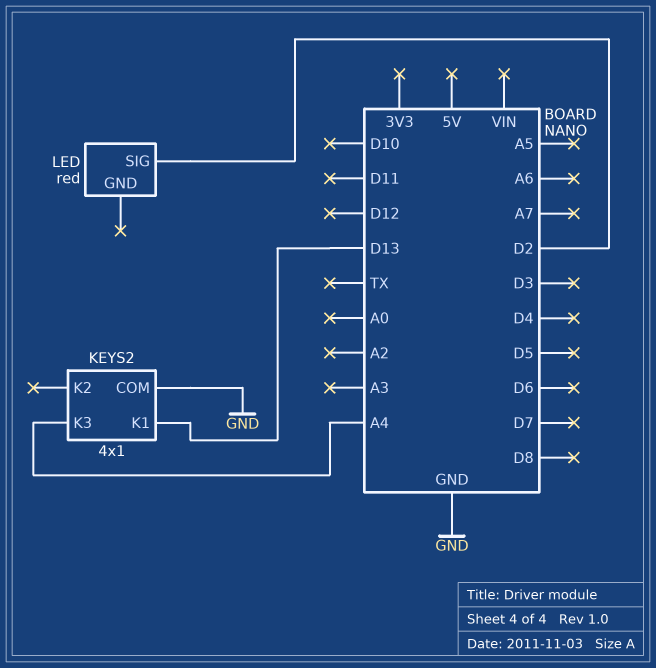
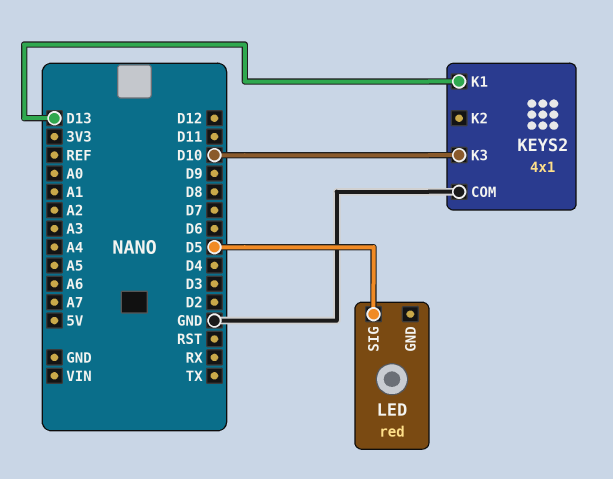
KEYS2 pin K3: A4 -> D10
LED pin SIG: D2 -> D5

